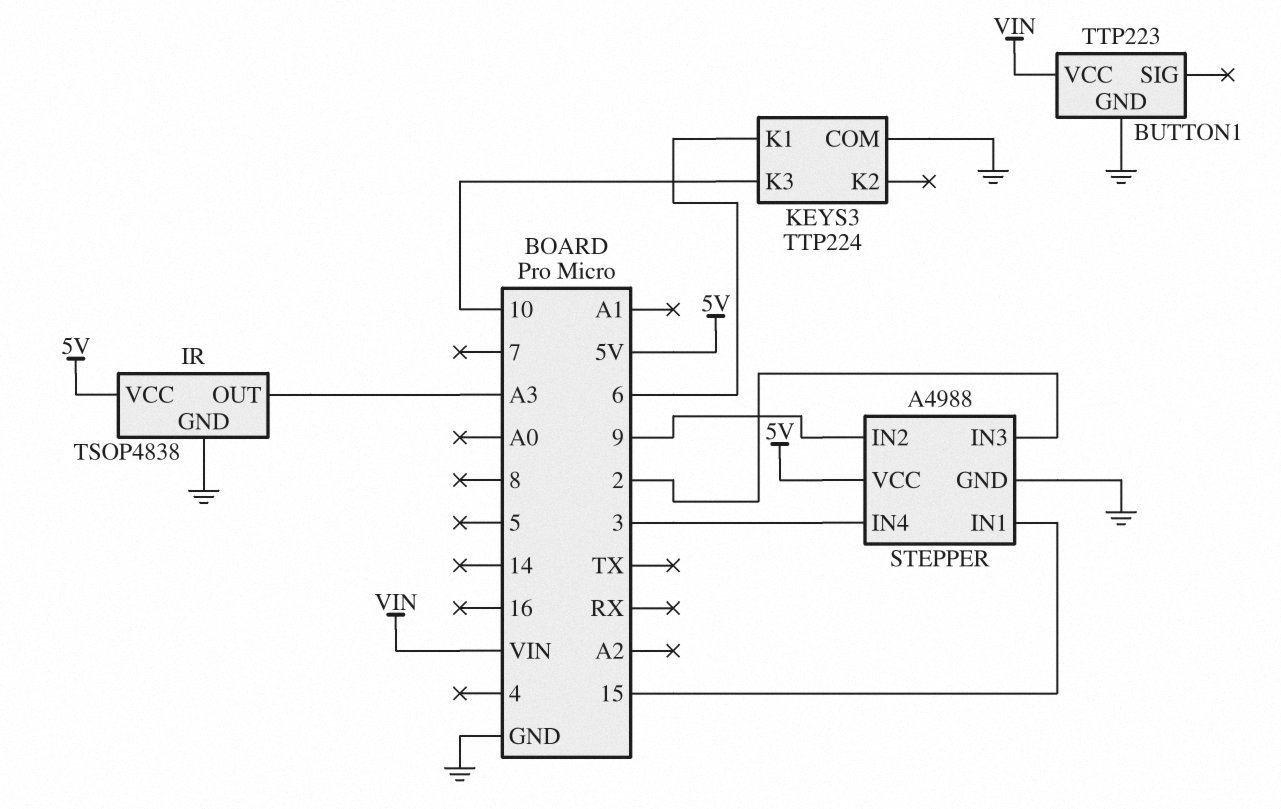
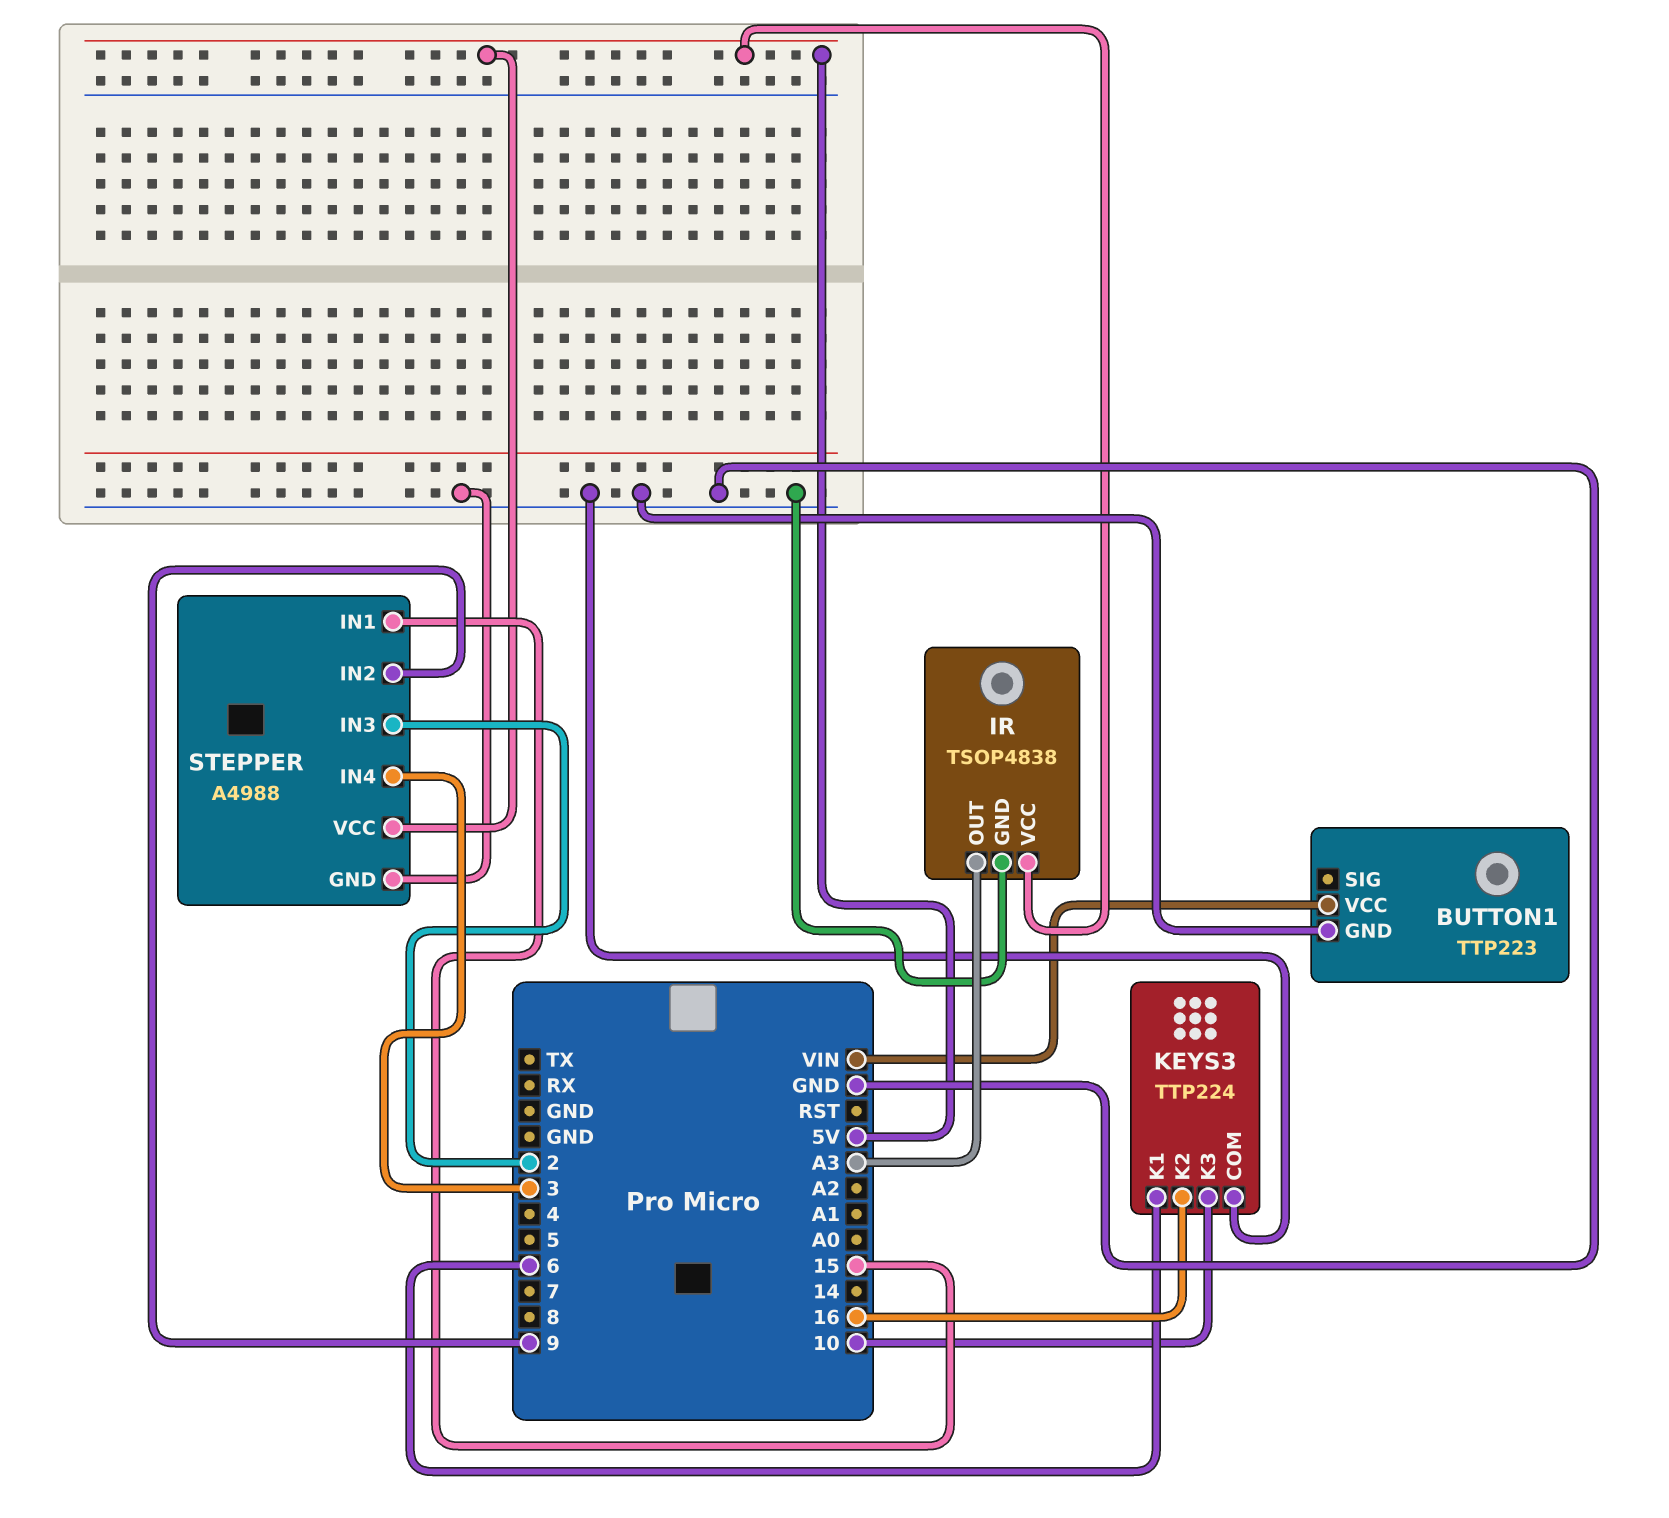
KEYS3 pin K2: none -> 16

